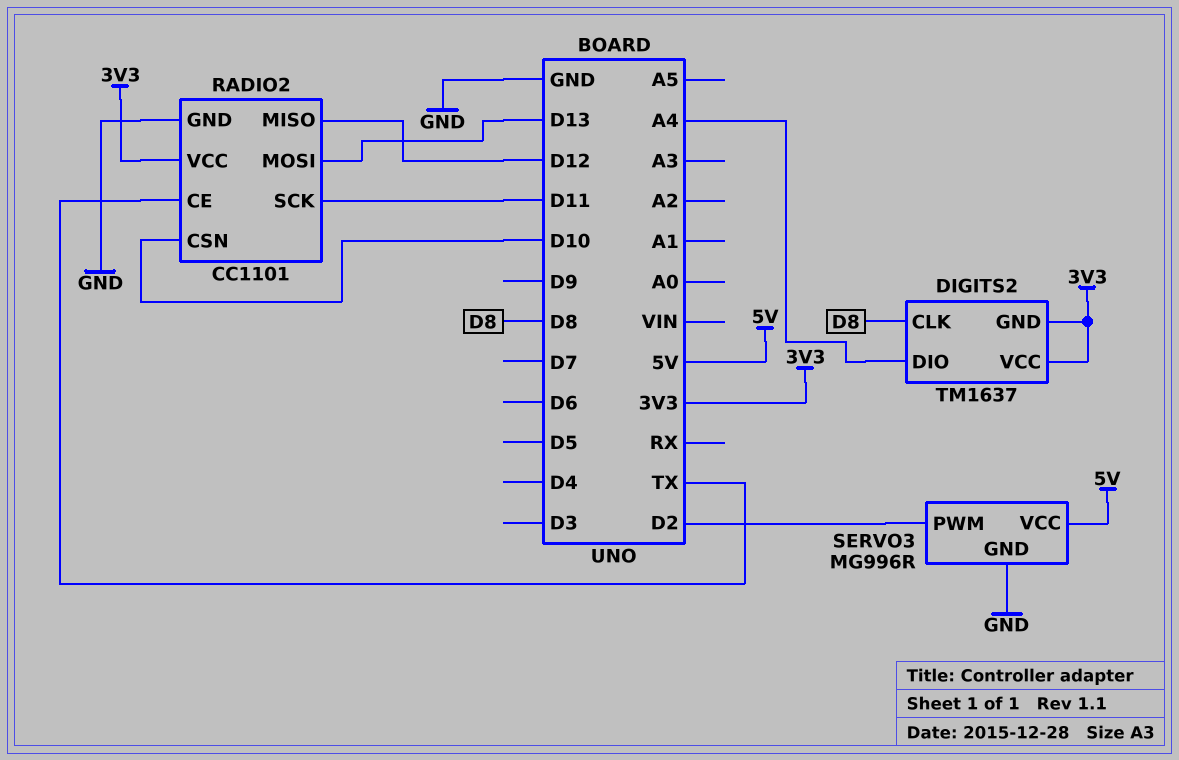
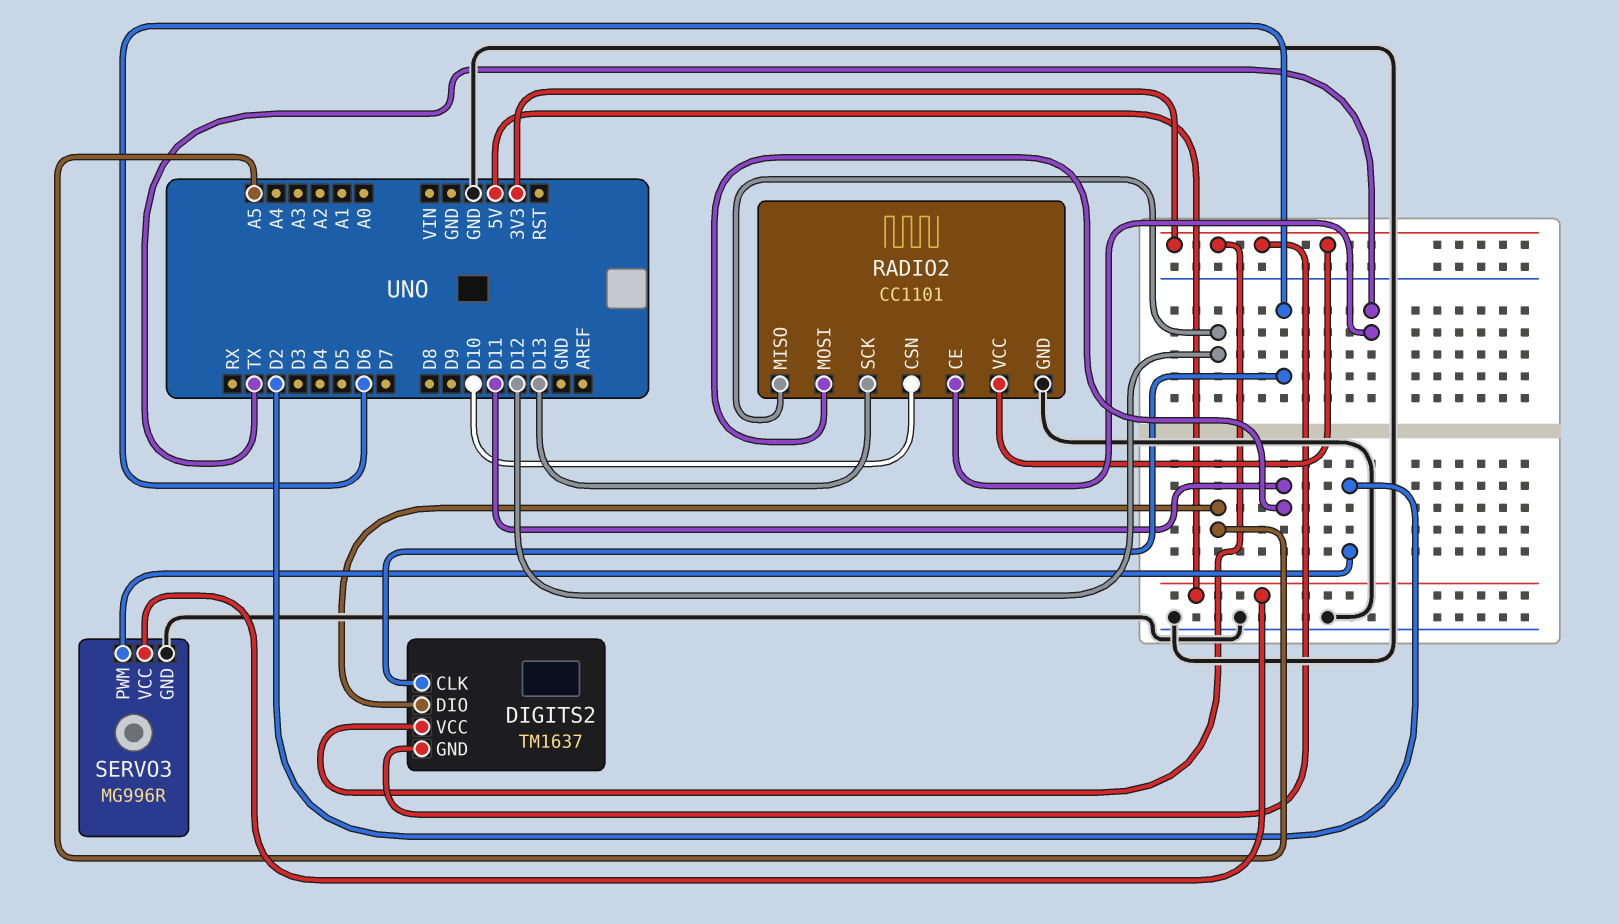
DIGITS2 pin CLK: D8 -> D6
DIGITS2 pin DIO: A4 -> A5
RADIO2 pin MOSI: D13 -> D11
RADIO2 pin SCK: D11 -> D13

